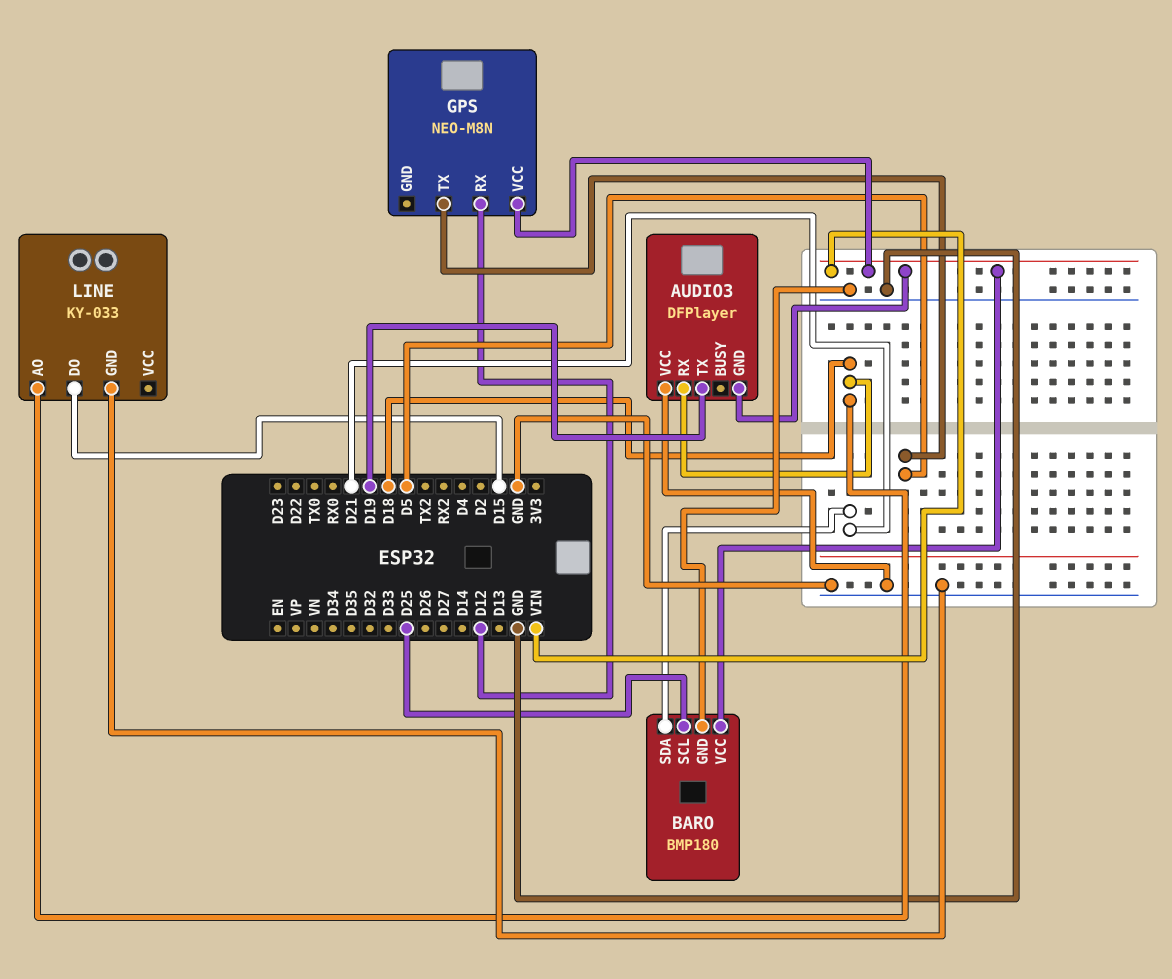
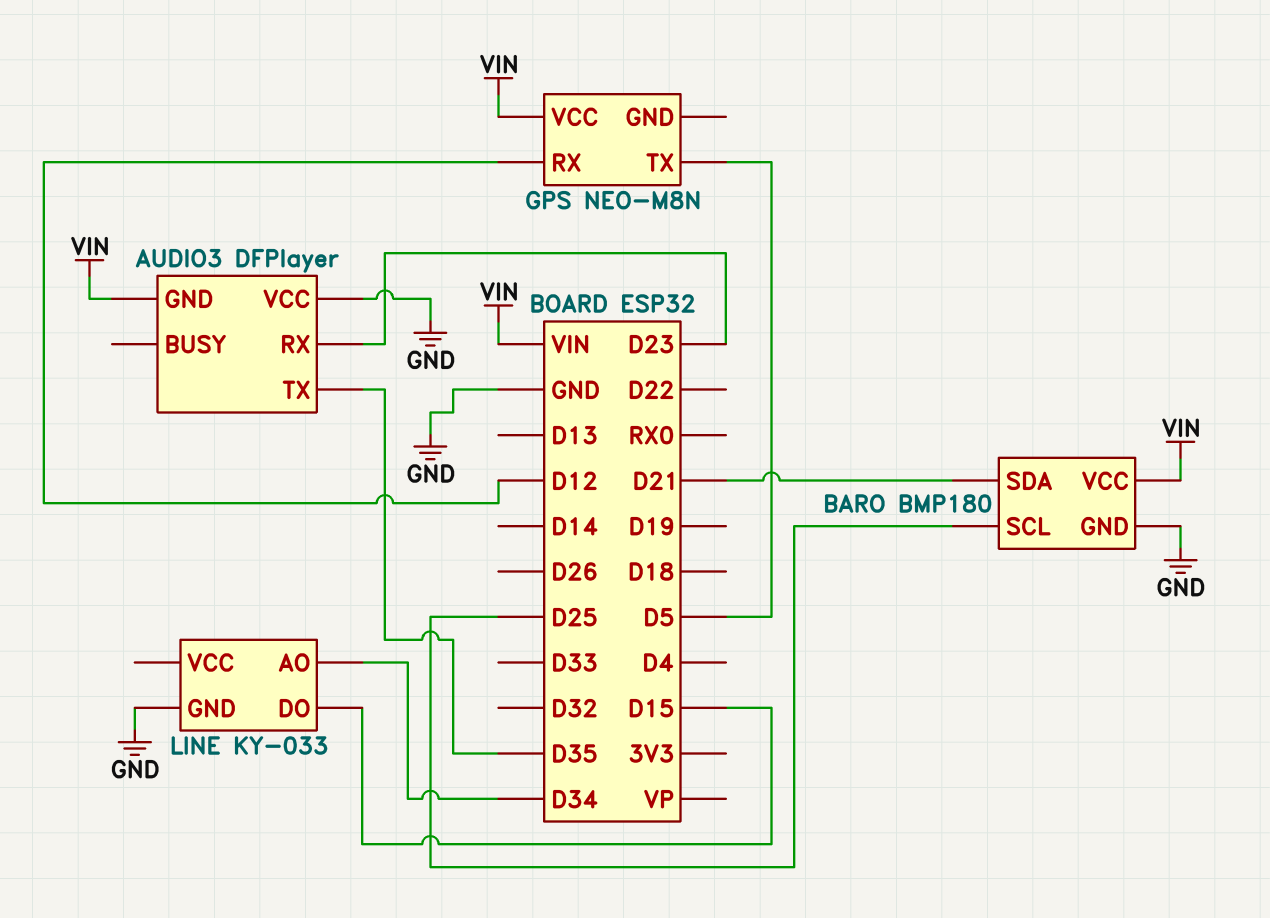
AUDIO3 pin RX: D18 -> D23
AUDIO3 pin TX: D19 -> D35
LINE pin AO: D18 -> D34

